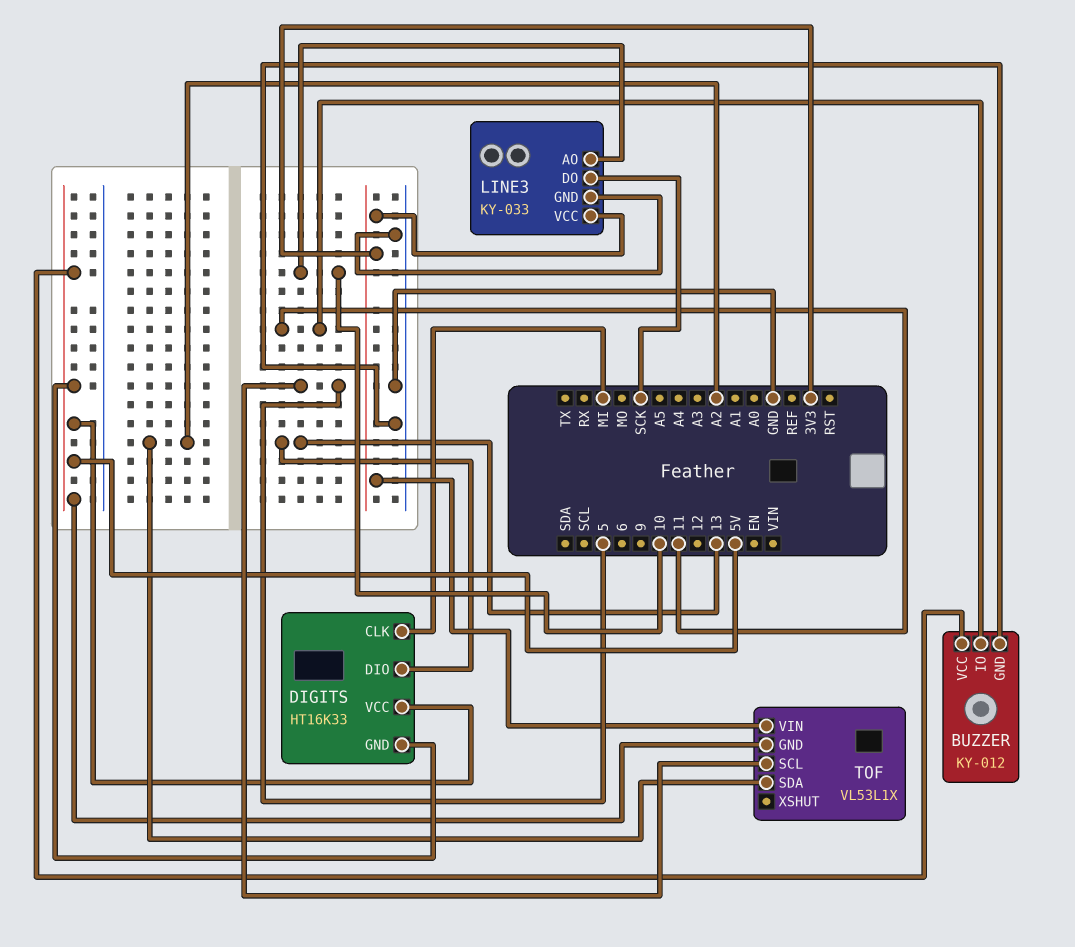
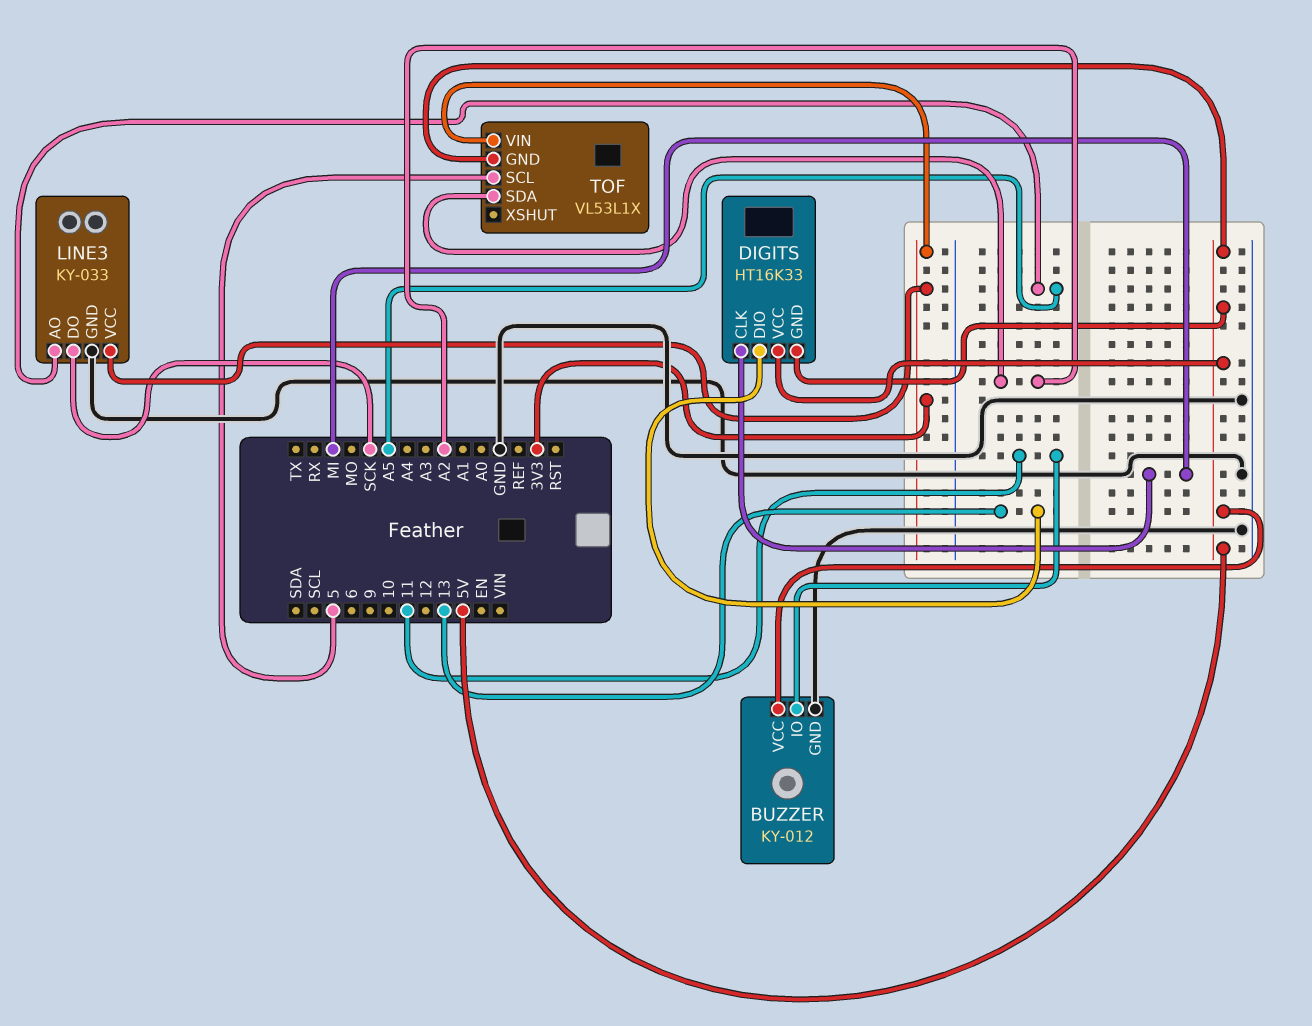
LINE3 pin AO: 10 -> A5

